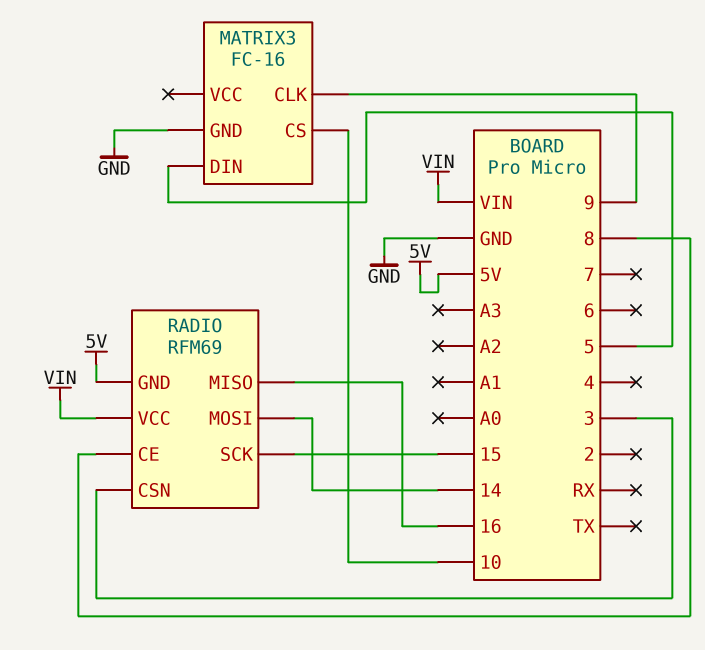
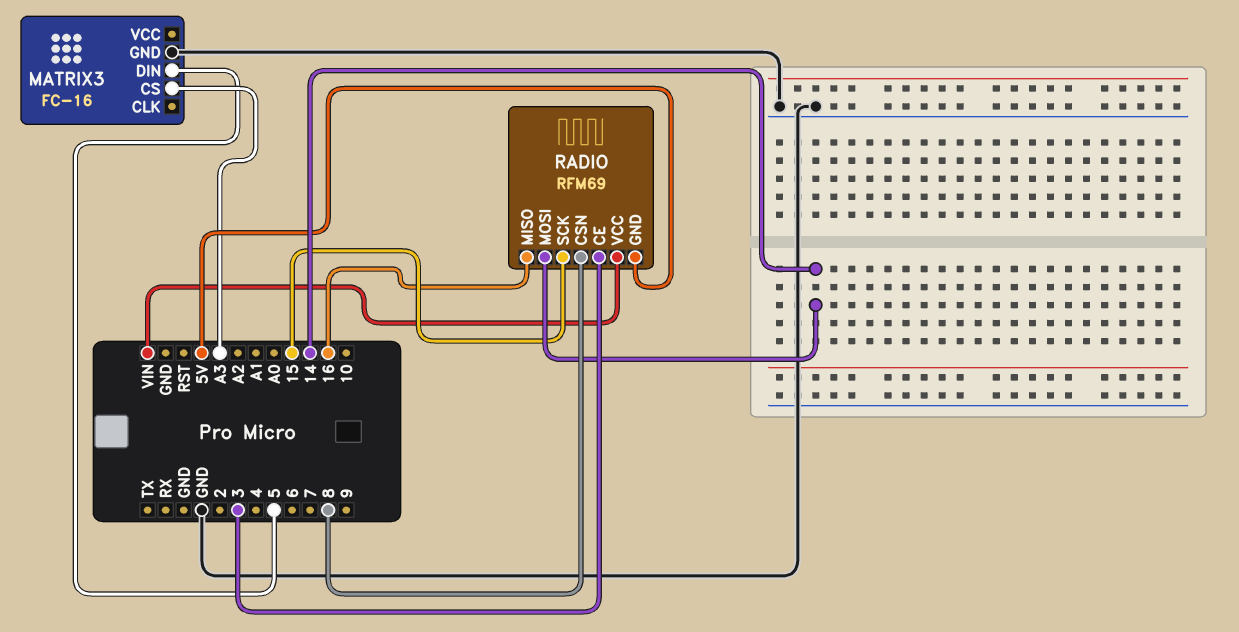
MATRIX3 pin CLK: 9 -> none
MATRIX3 pin CS: 10 -> A3
RADIO pin CE: 8 -> 3
RADIO pin CSN: 3 -> 8

